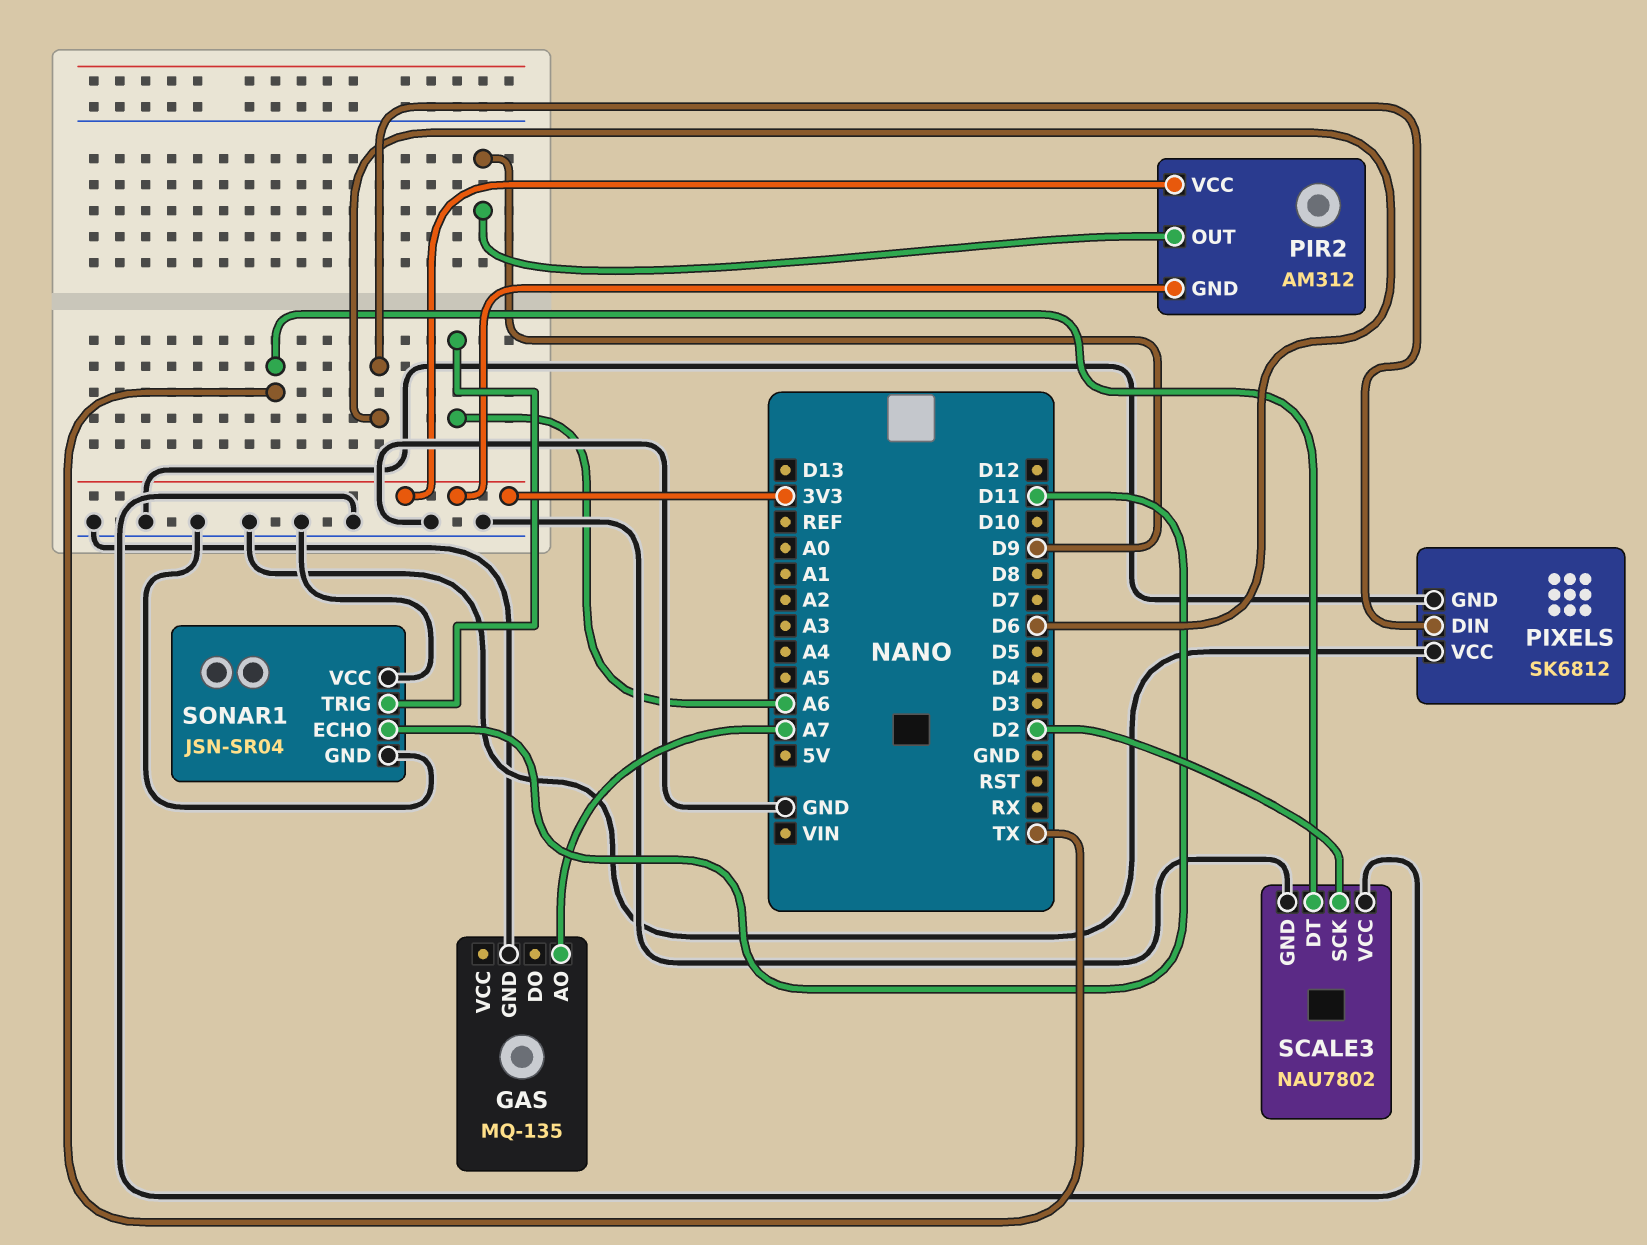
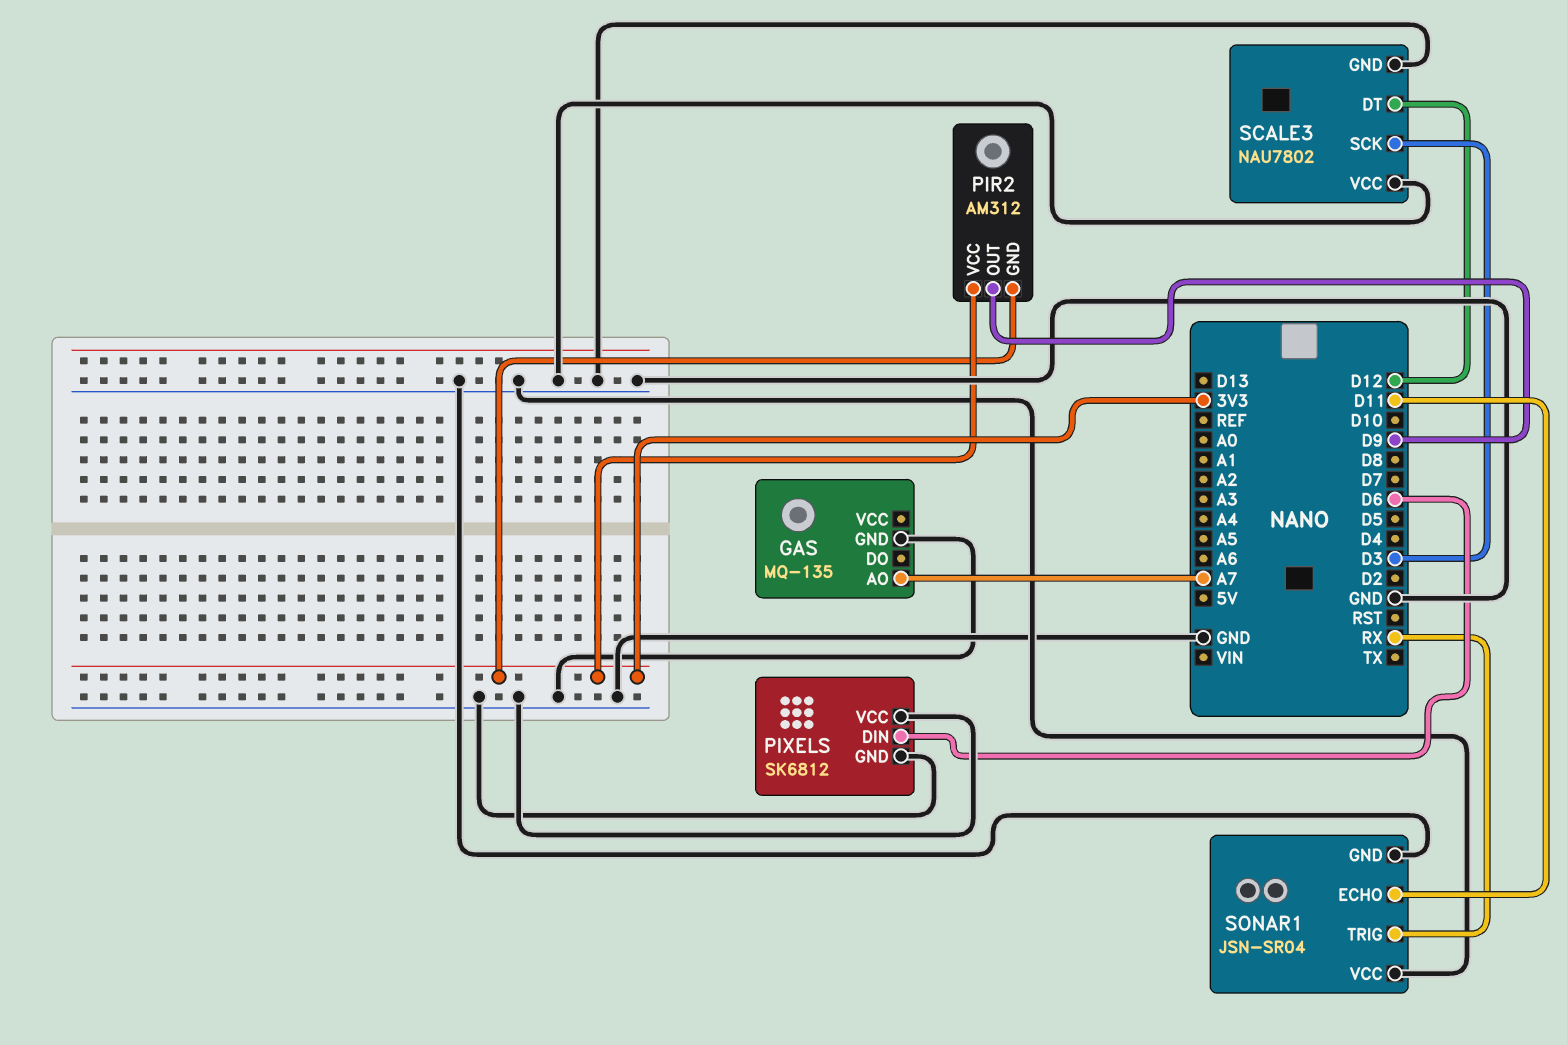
SCALE3 pin DT: TX -> D12
SCALE3 pin SCK: D2 -> D3
SONAR1 pin TRIG: A6 -> RX

